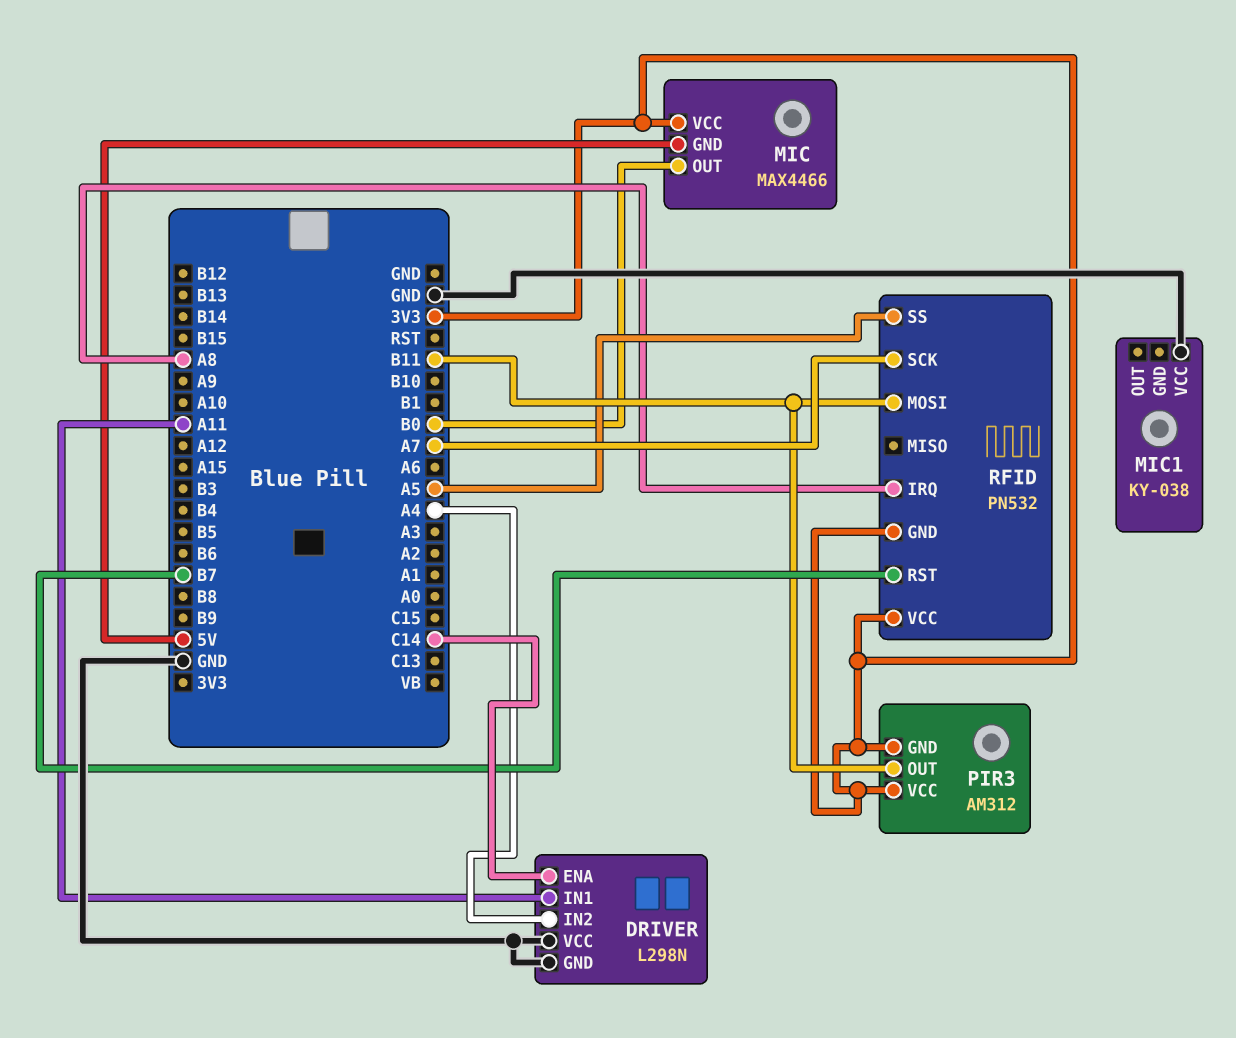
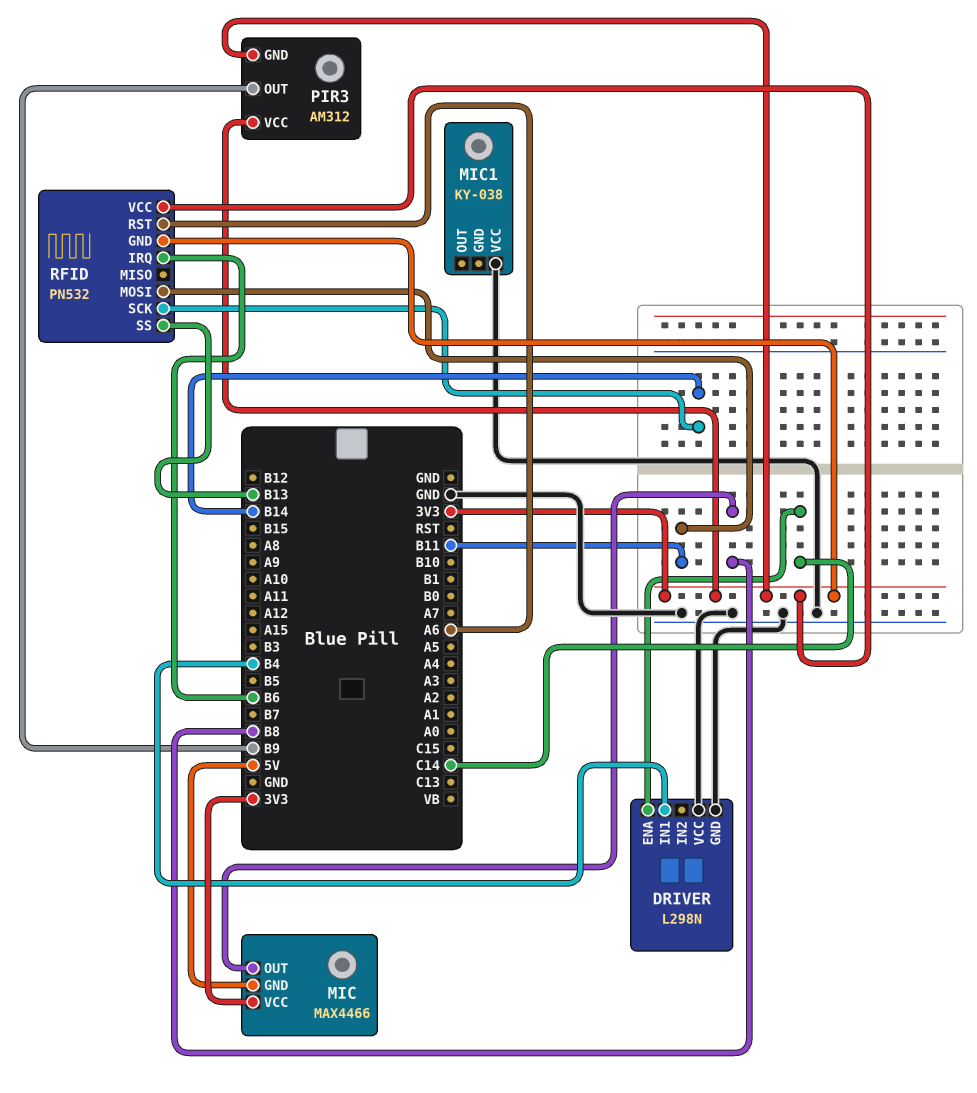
DRIVER pin IN1: A11 -> B4
DRIVER pin IN2: A4 -> none
MIC pin OUT: B0 -> B8
PIR3 pin OUT: B11 -> B9
RFID pin IRQ: A8 -> B6
RFID pin RST: B7 -> A6
RFID pin SCK: A7 -> B14
RFID pin SS: A5 -> B13

